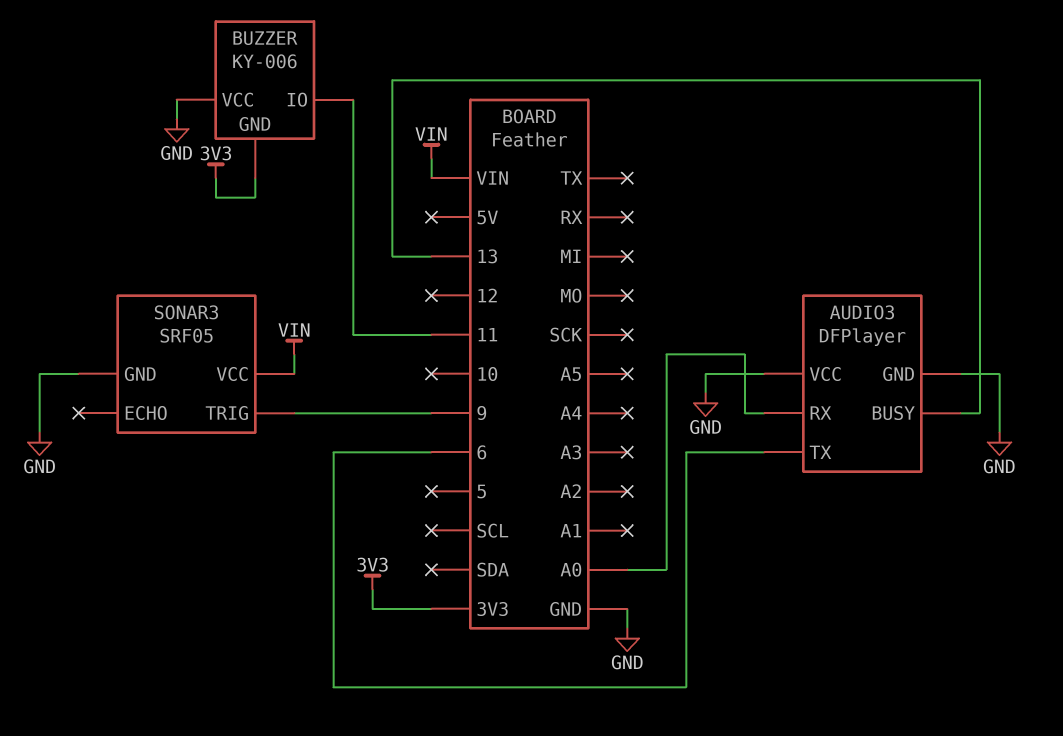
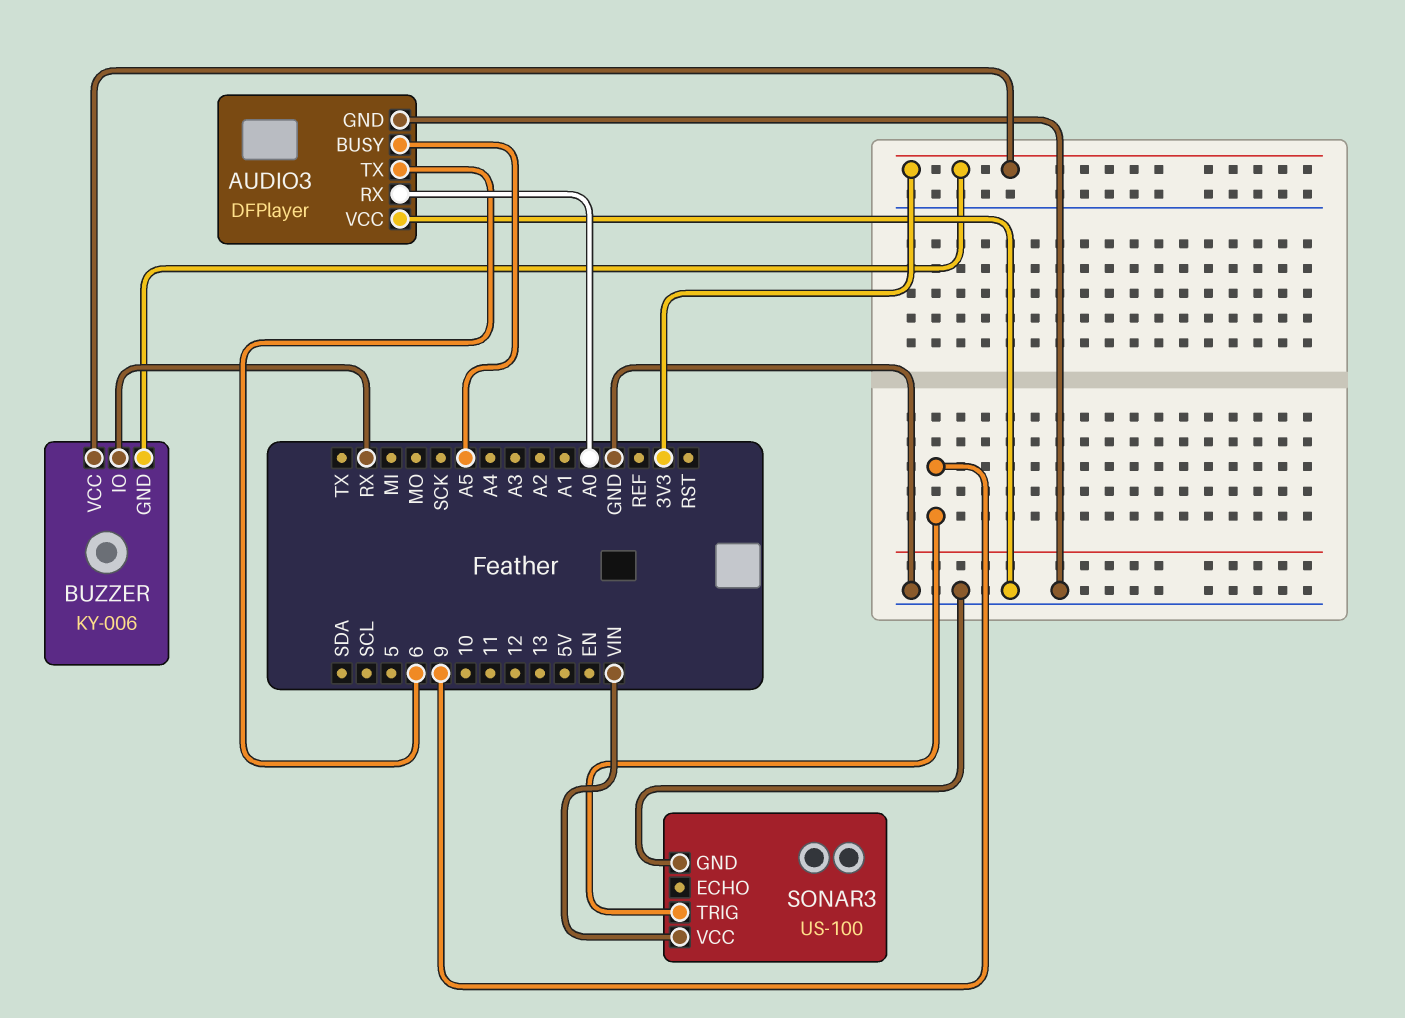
AUDIO3 pin BUSY: 13 -> A5
BUZZER pin IO: 11 -> RX
BUZZER pin VCC: GND -> 3V3
SONAR3: SRF05 -> US-100

